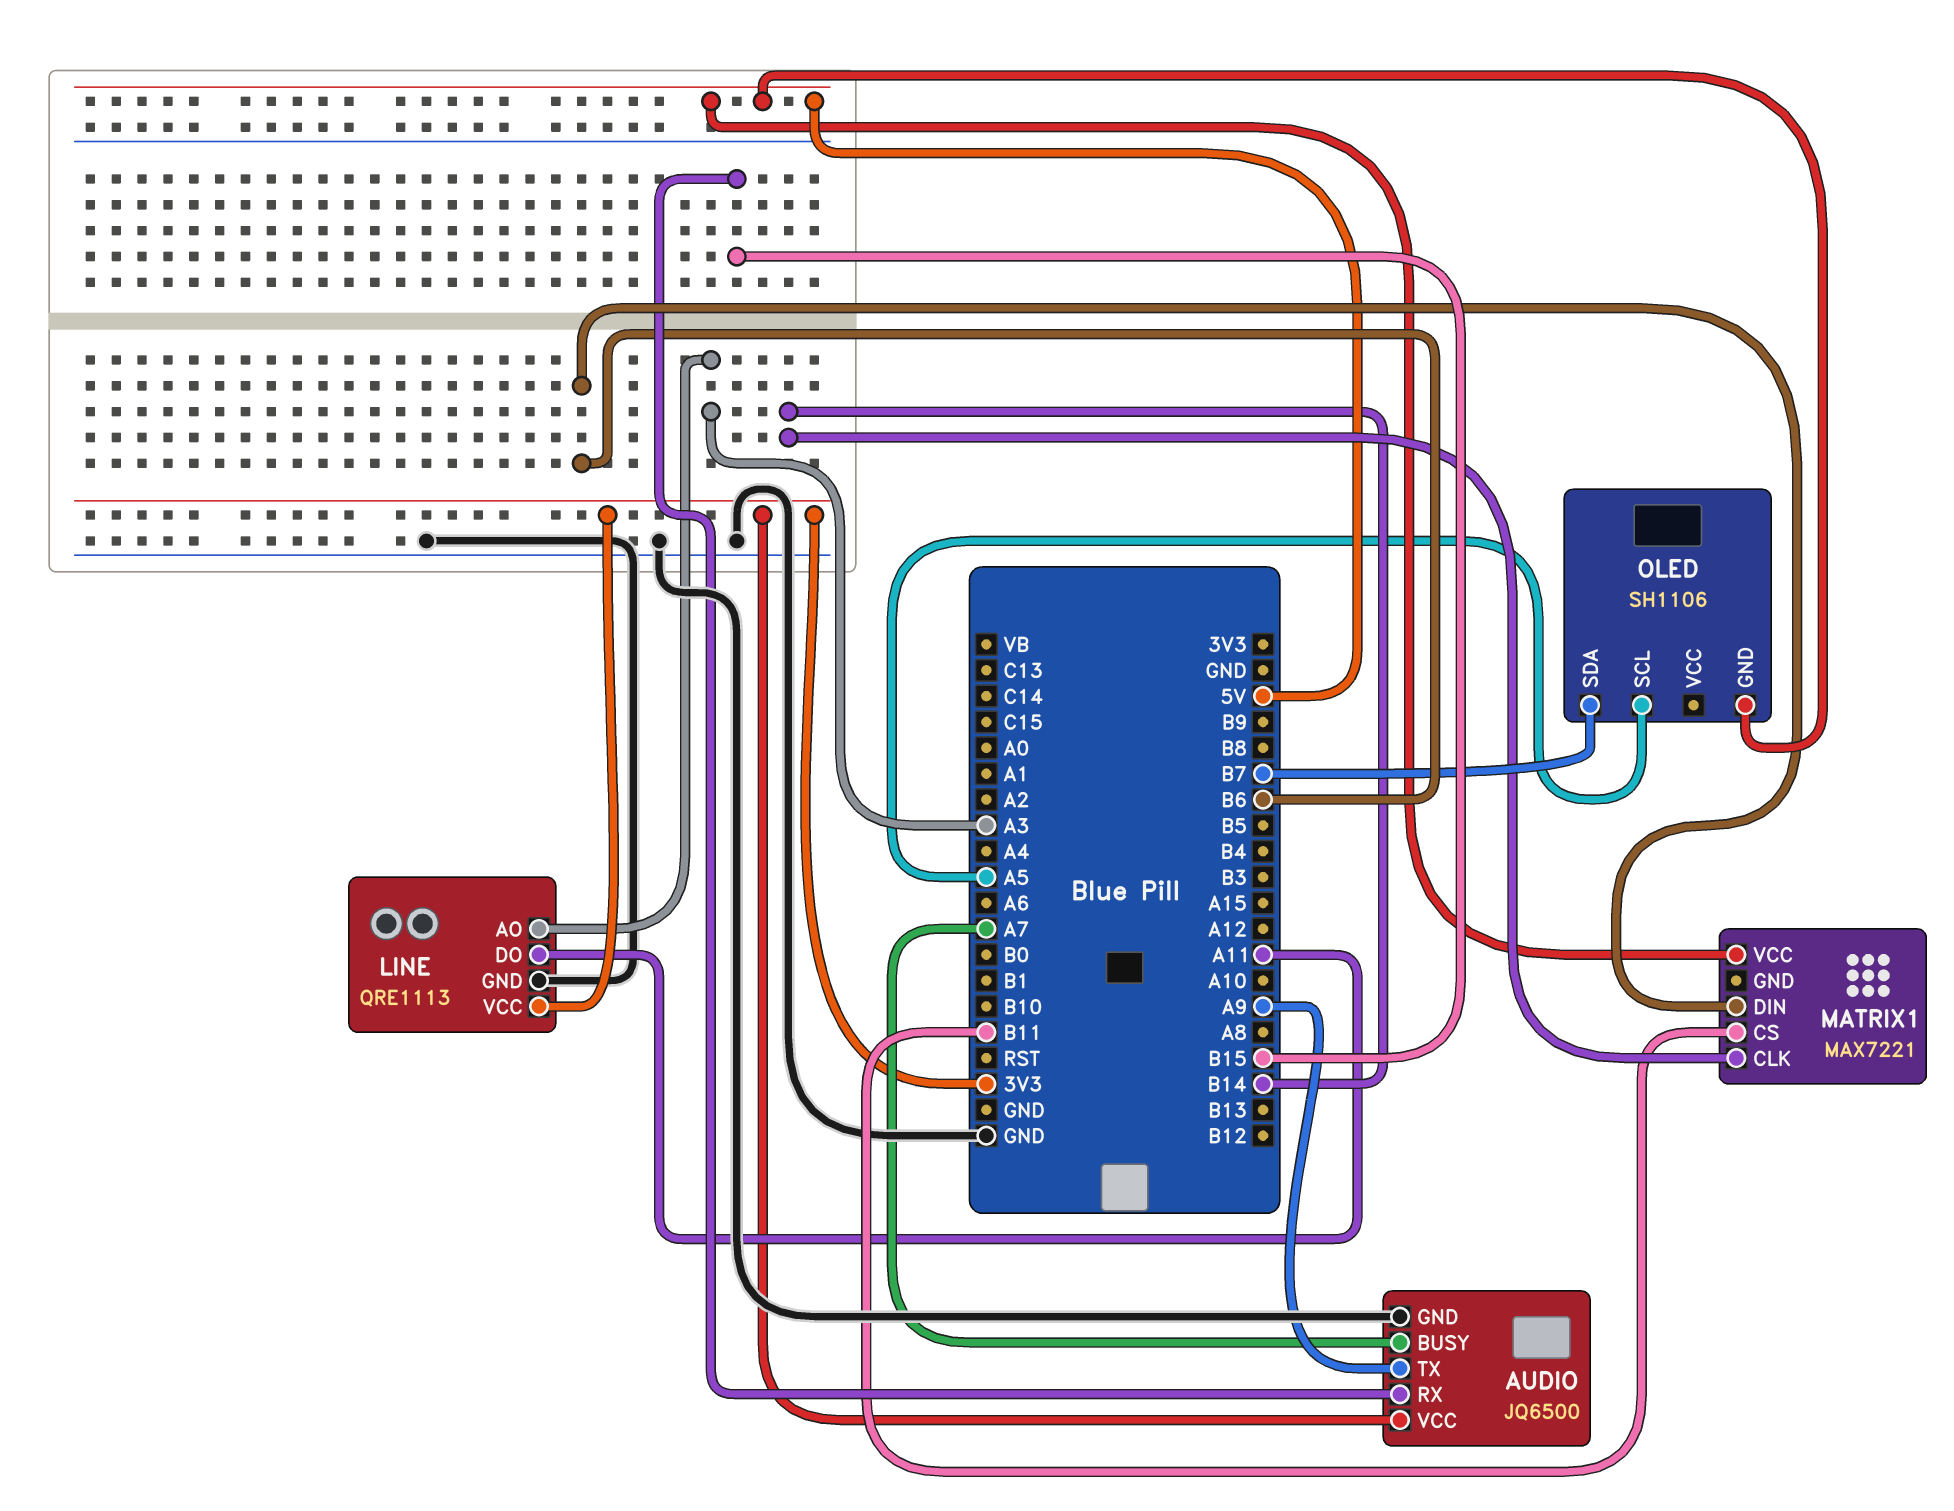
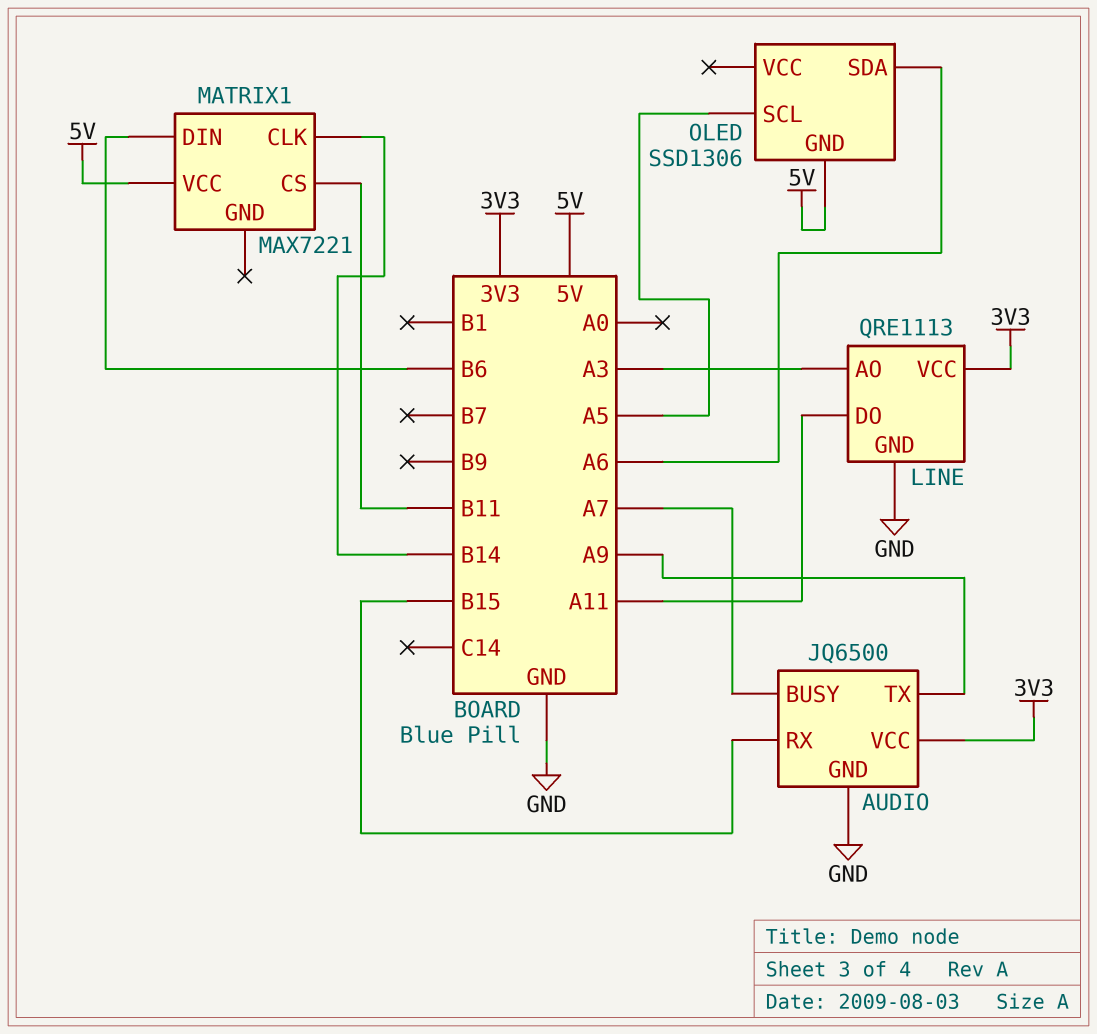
OLED: SH1106 -> SSD1306
OLED pin SDA: B7 -> A6

